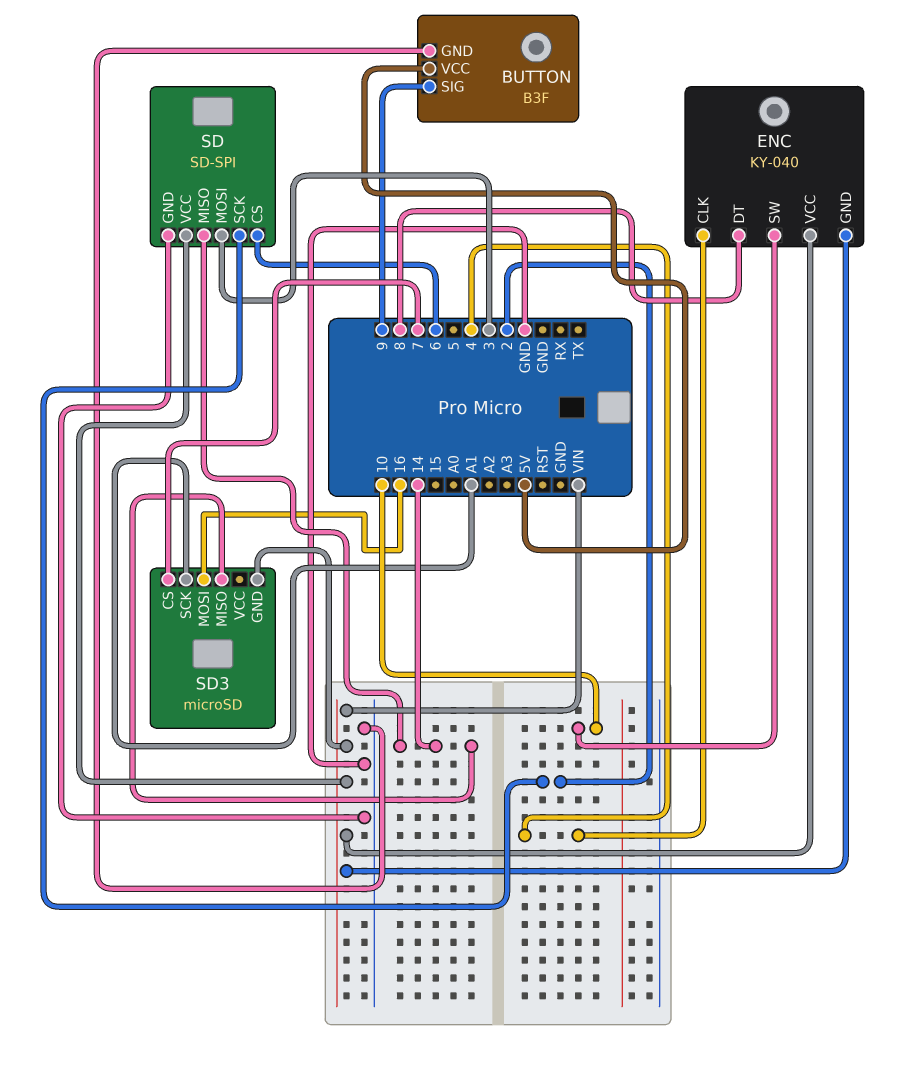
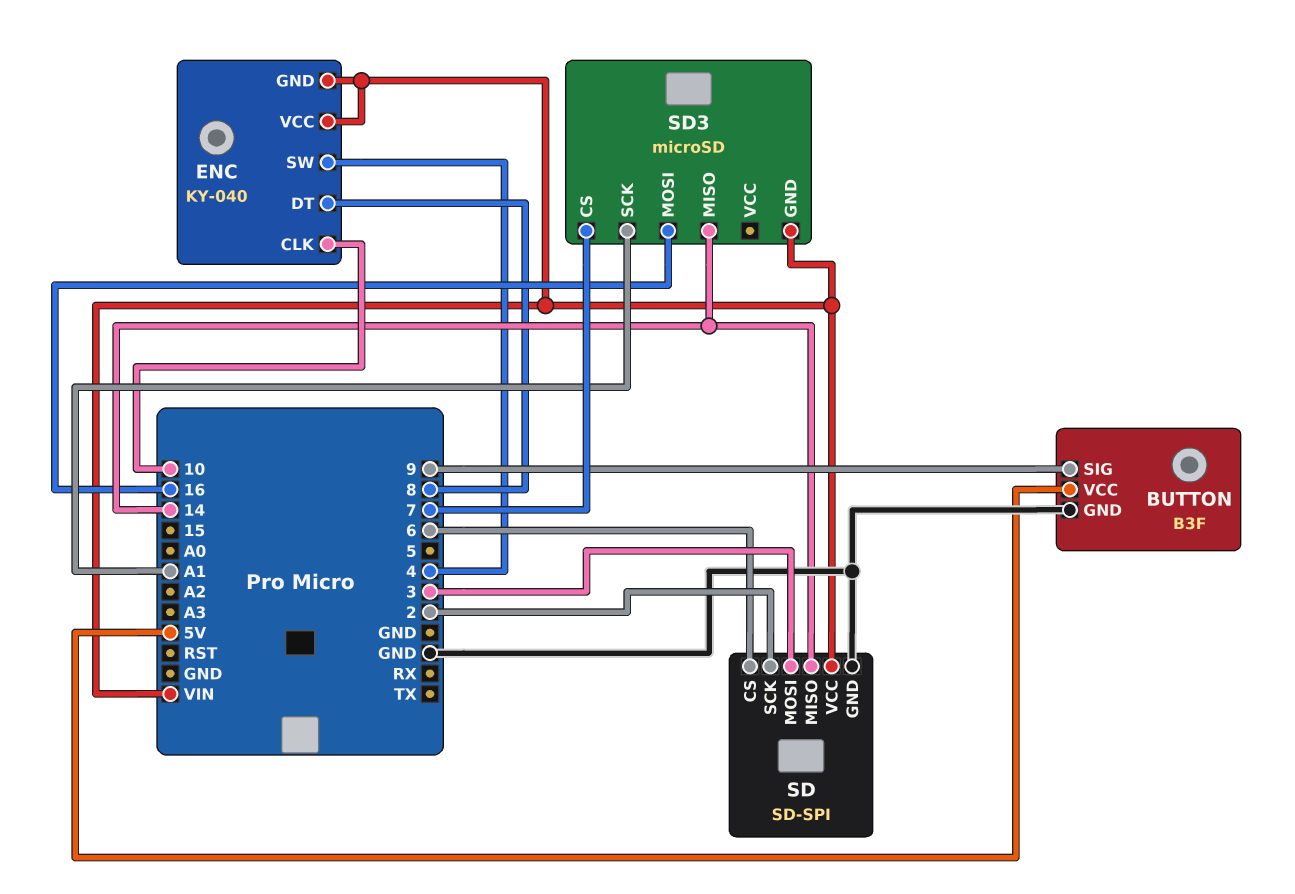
ENC pin CLK: 4 -> 10
ENC pin SW: 10 -> 4

